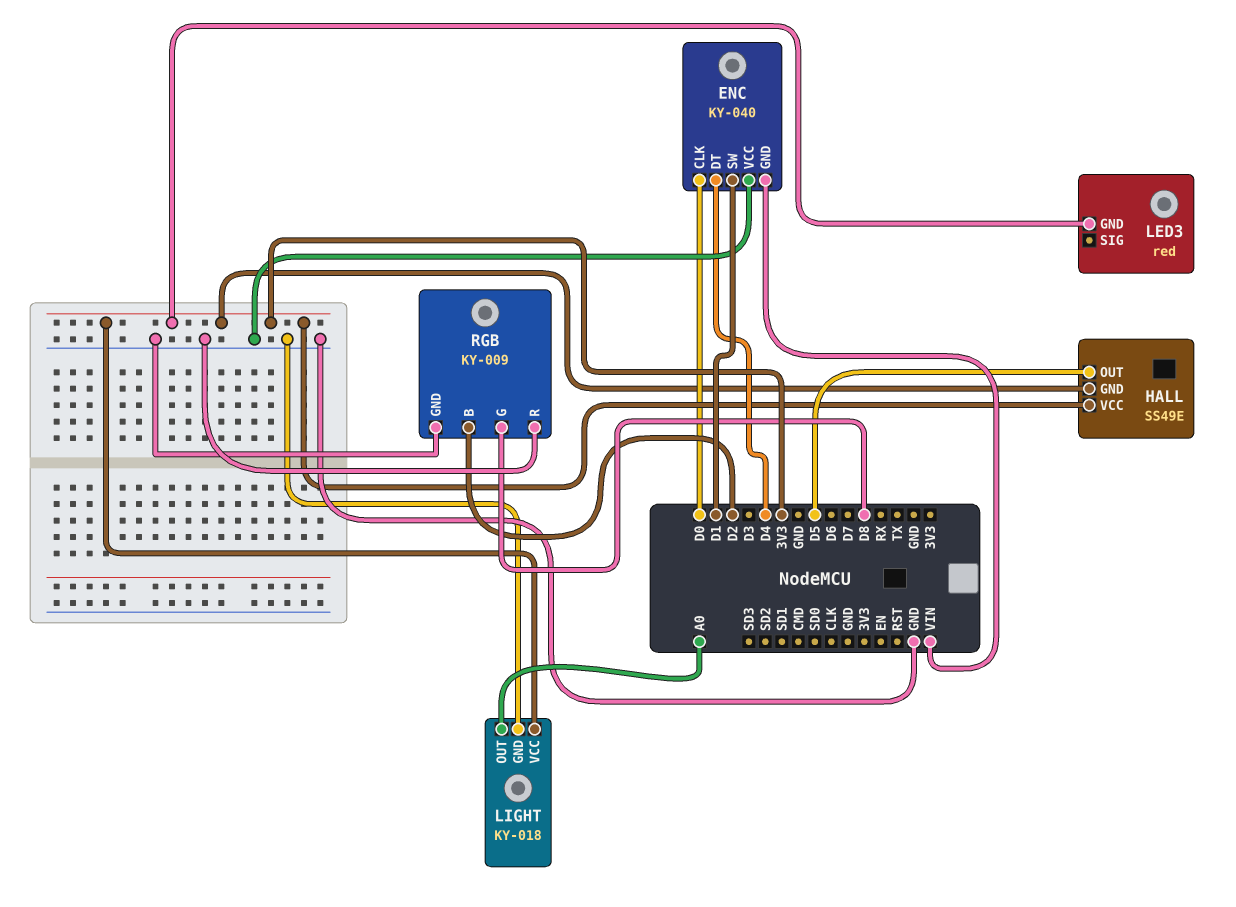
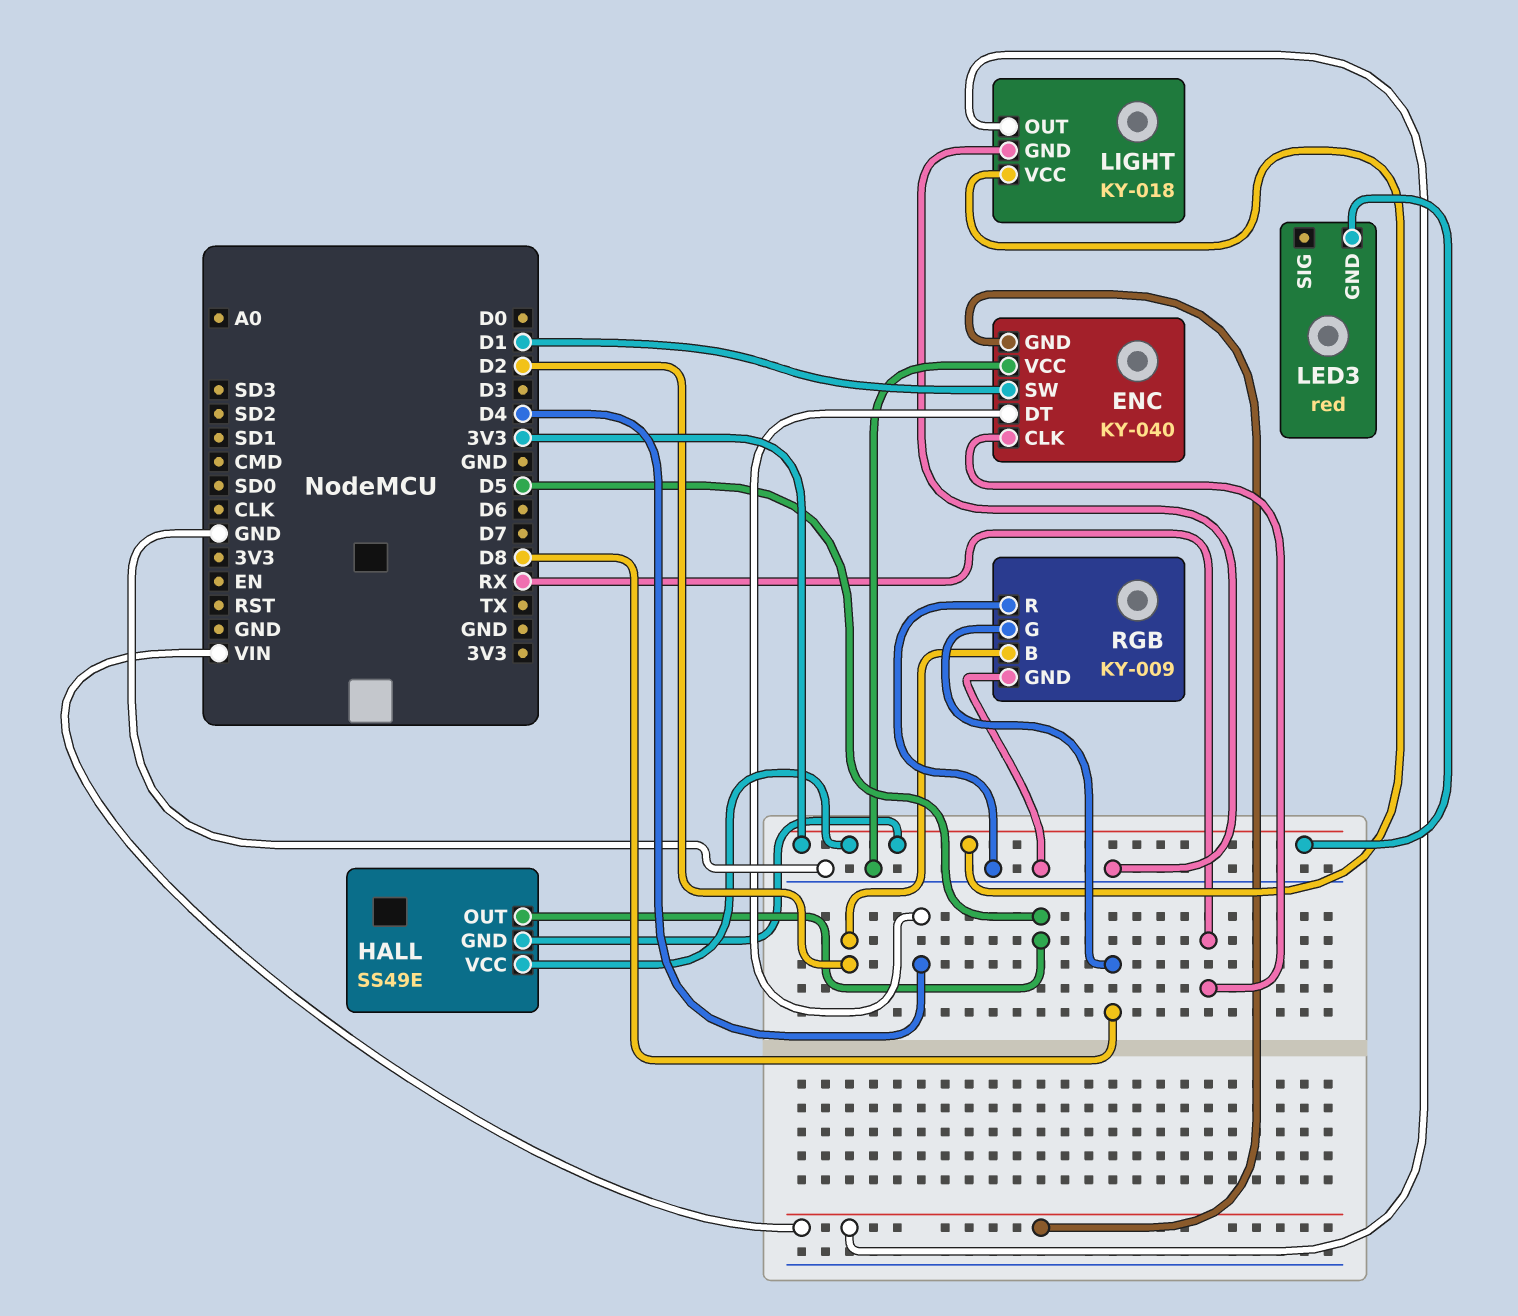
ENC pin CLK: D0 -> RX
LIGHT pin OUT: A0 -> VIN

